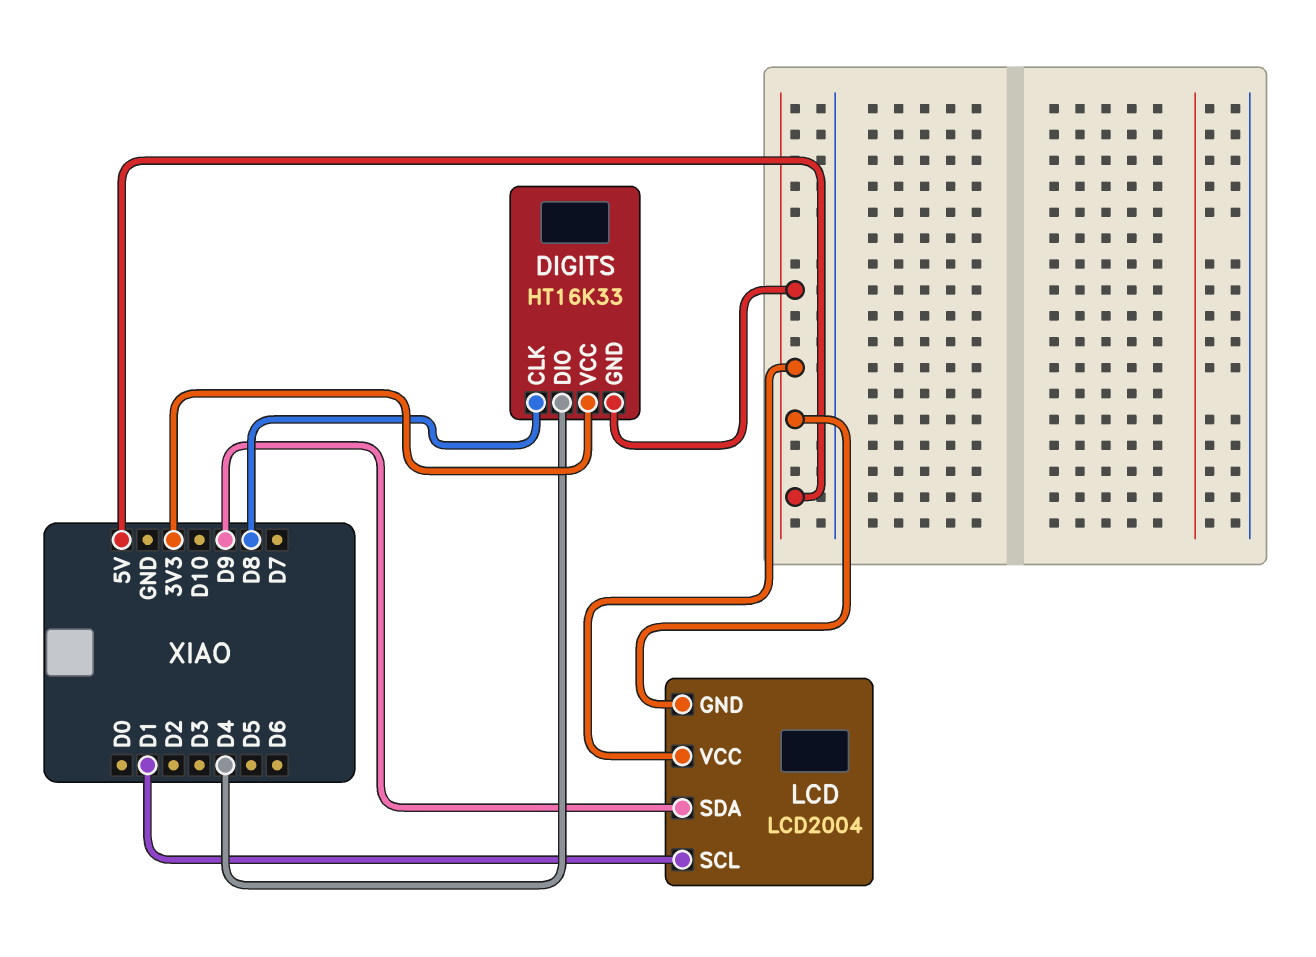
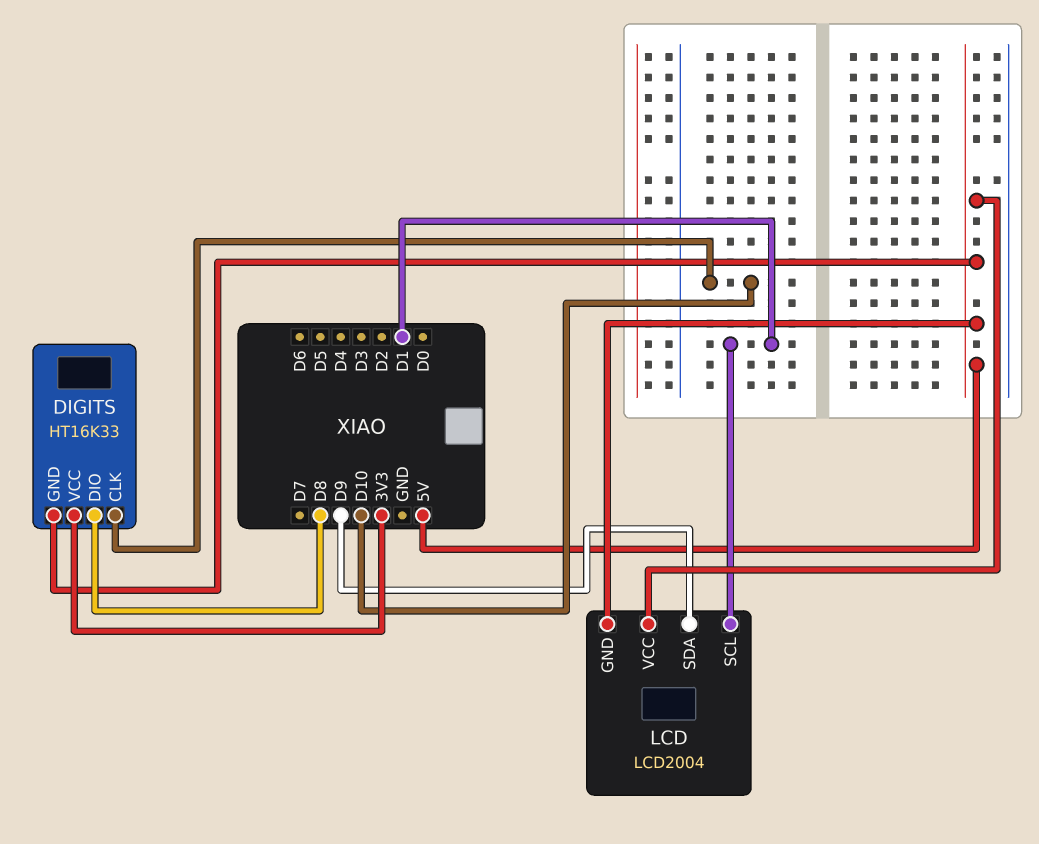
DIGITS pin CLK: D8 -> D10
DIGITS pin DIO: D4 -> D8

